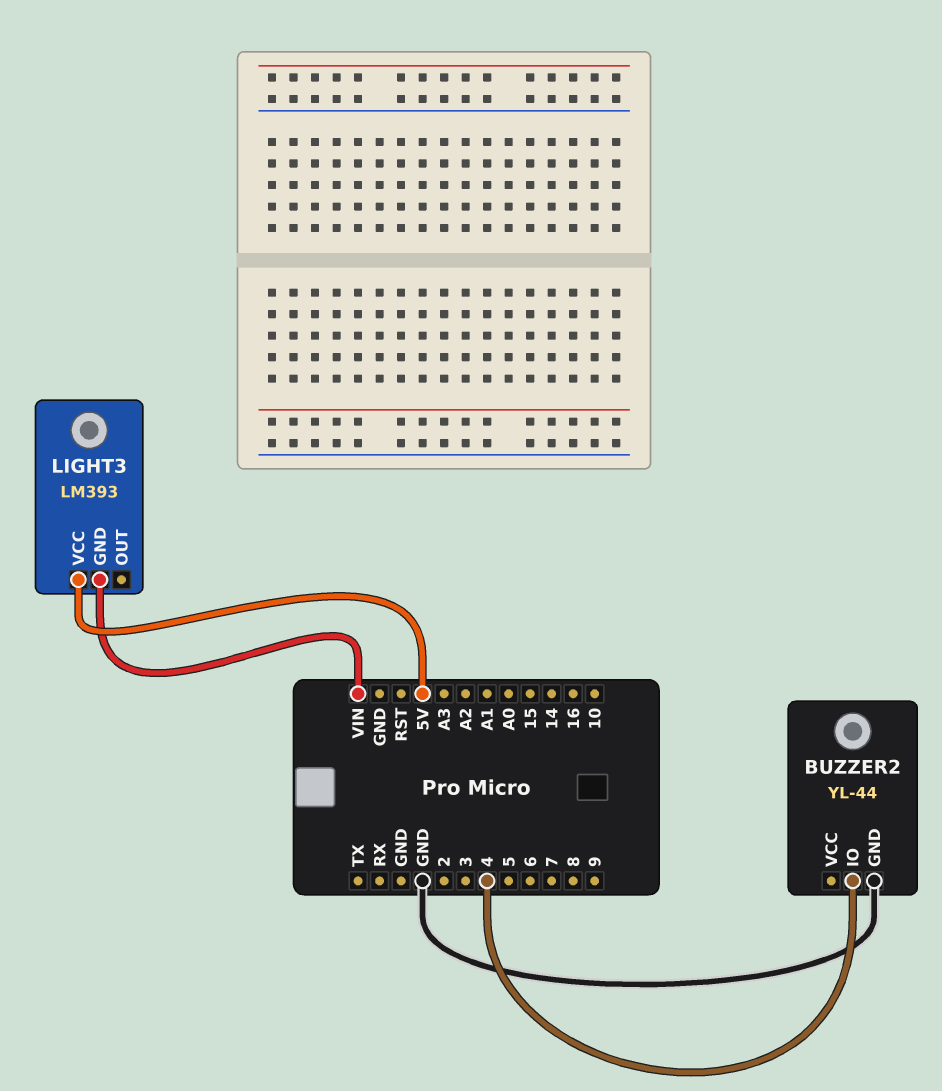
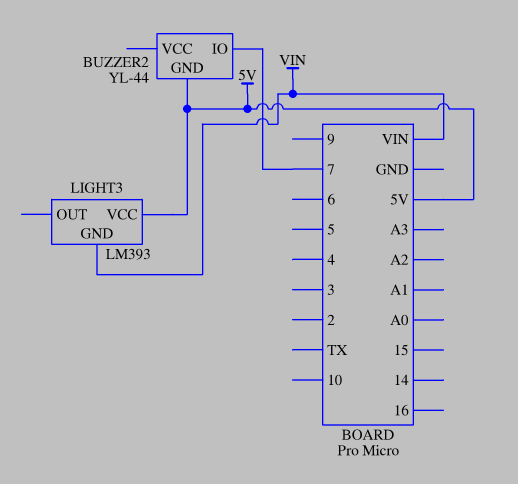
BUZZER2 pin GND: GND -> 5V
BUZZER2 pin IO: 4 -> 7

